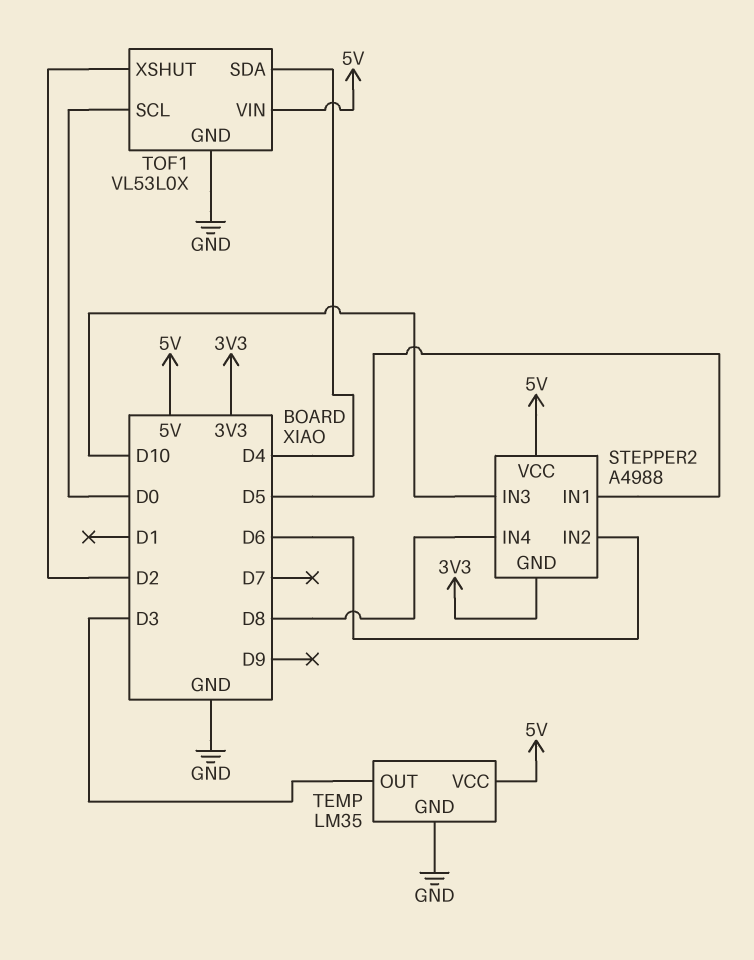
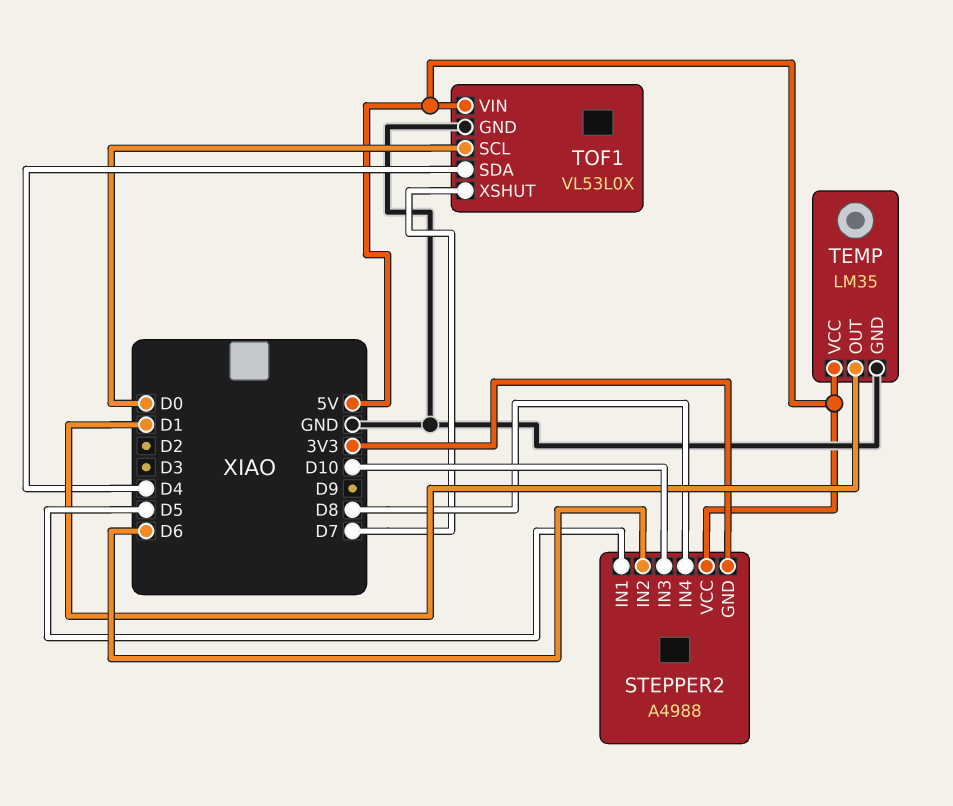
TEMP pin OUT: D3 -> D1
TOF1 pin XSHUT: D2 -> D7

